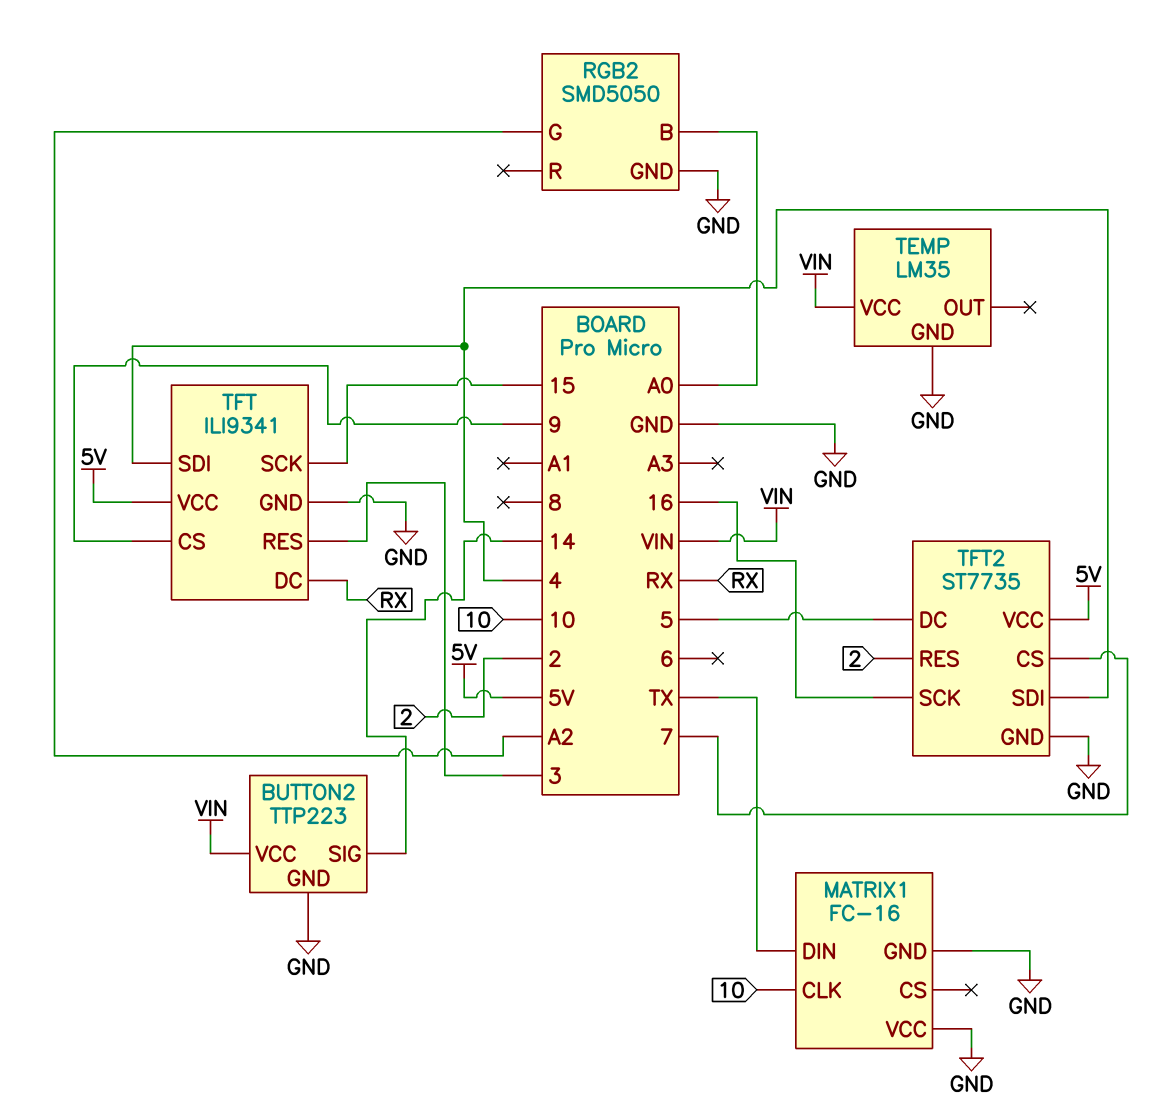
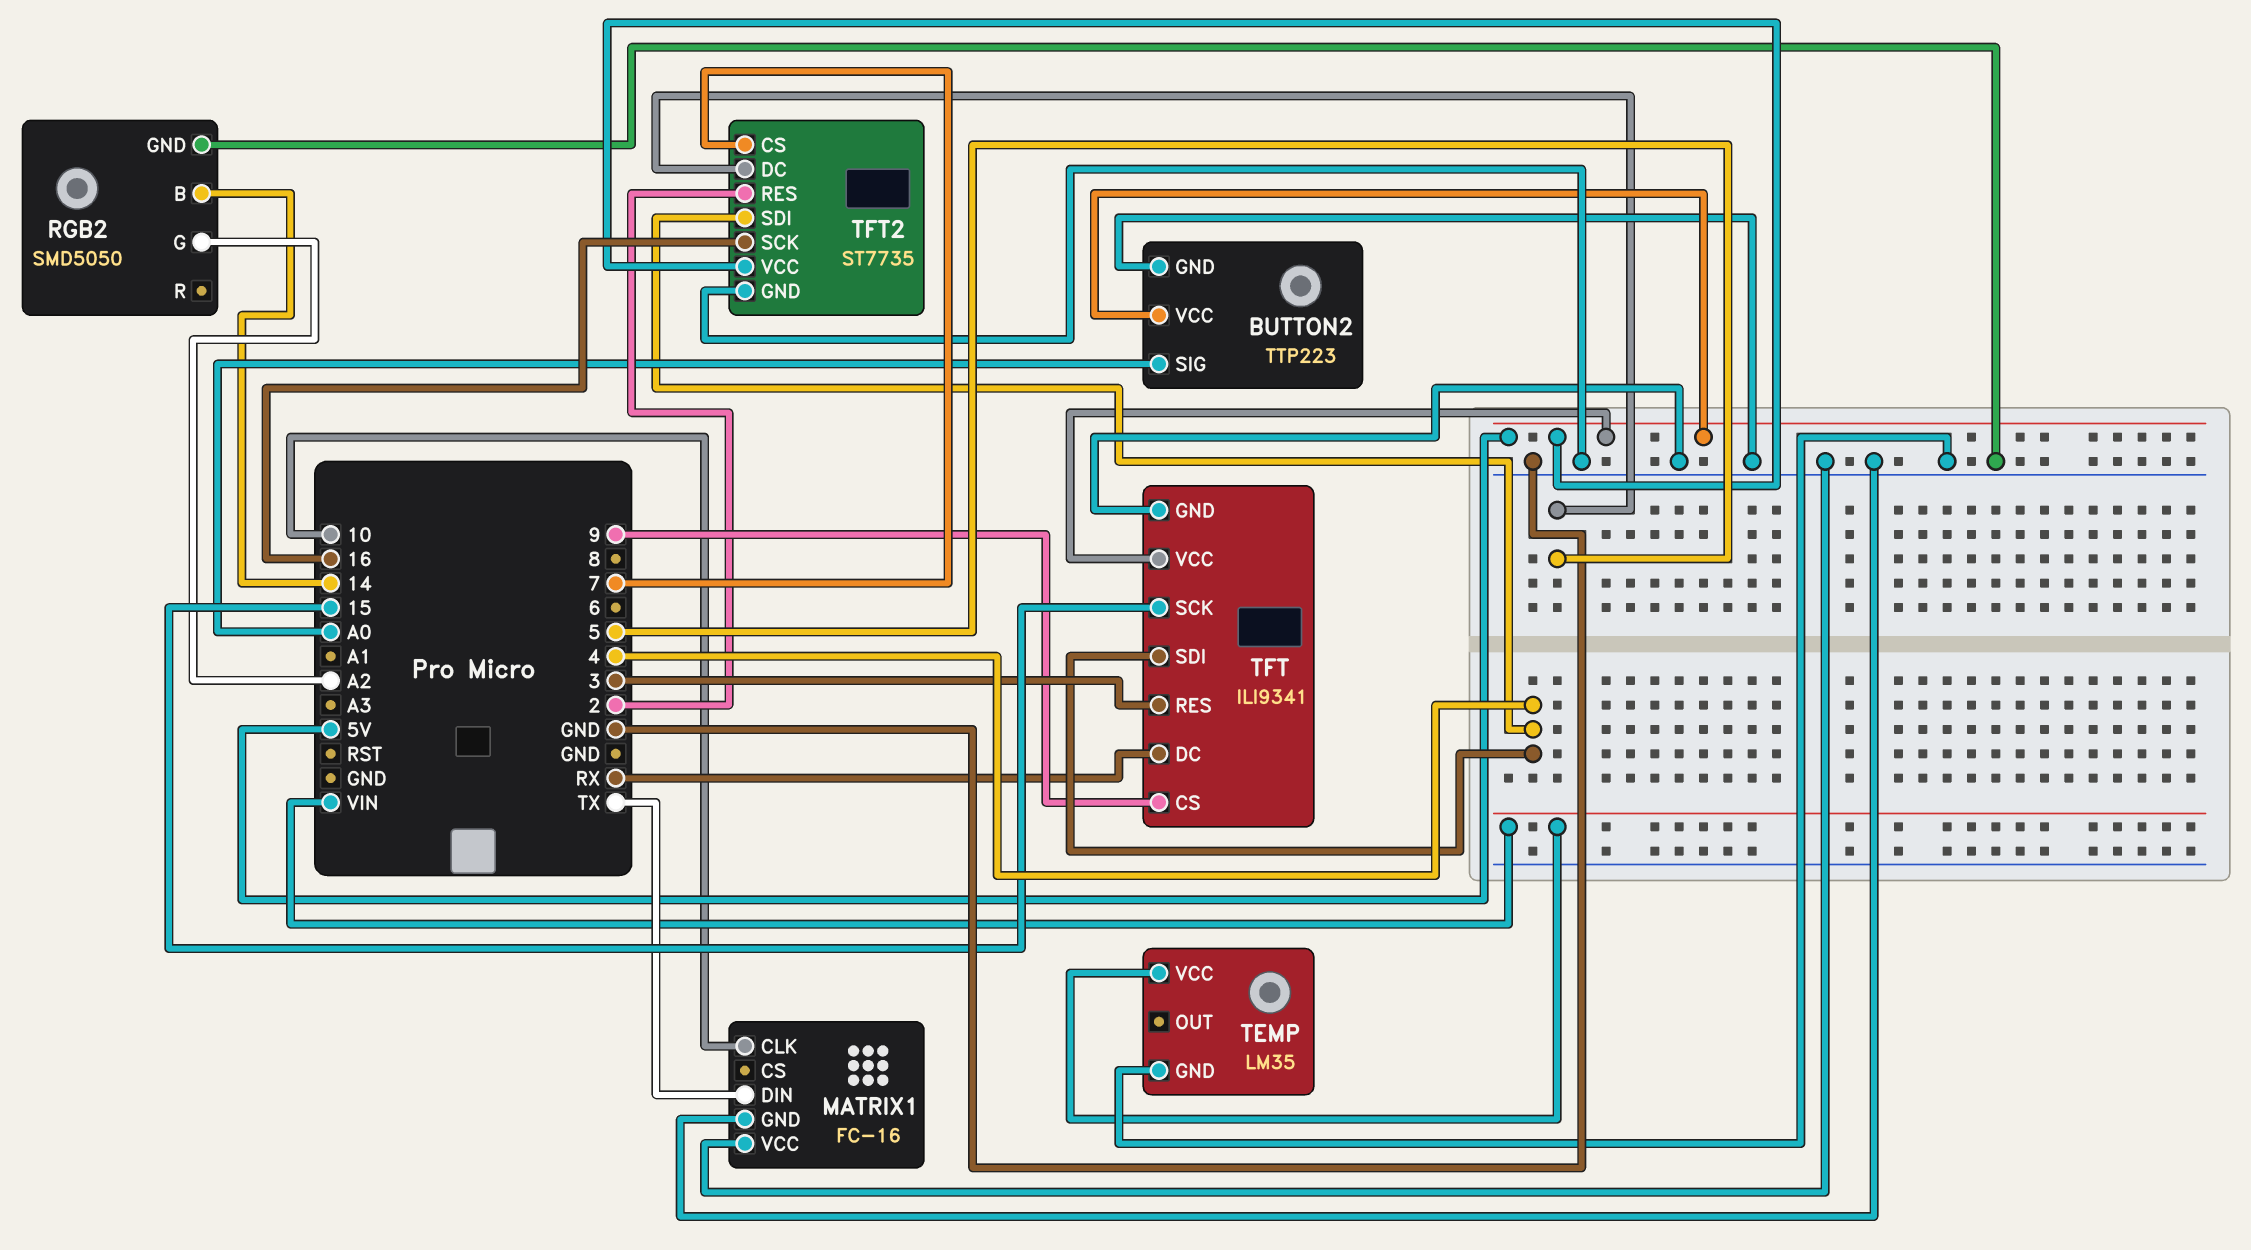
BUTTON2 pin SIG: 14 -> A0
BUTTON2 pin VCC: VIN -> 5V
RGB2 pin B: A0 -> 14

